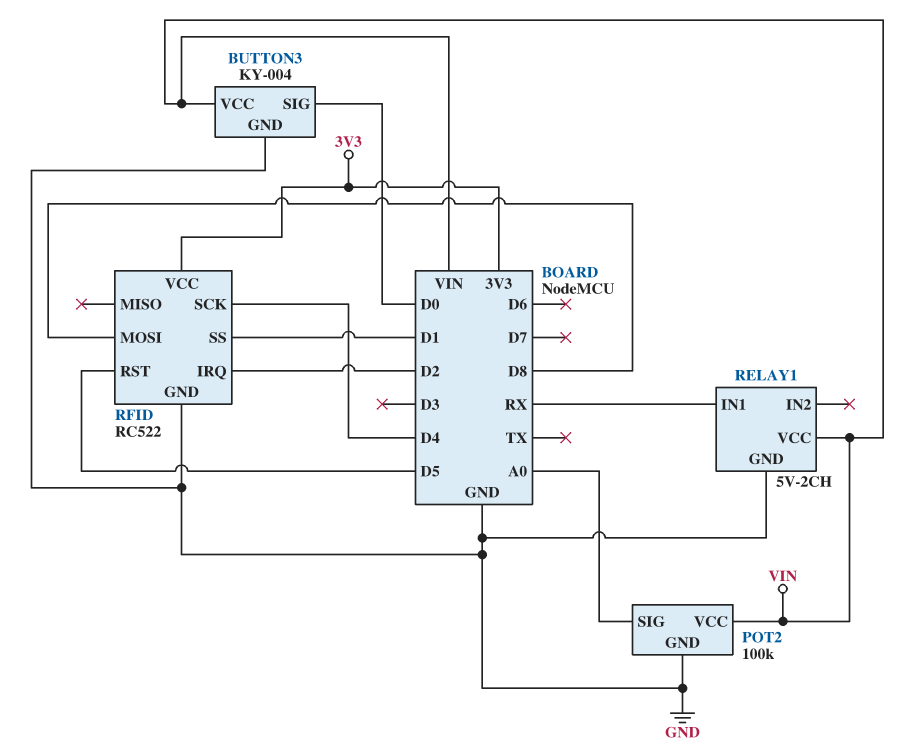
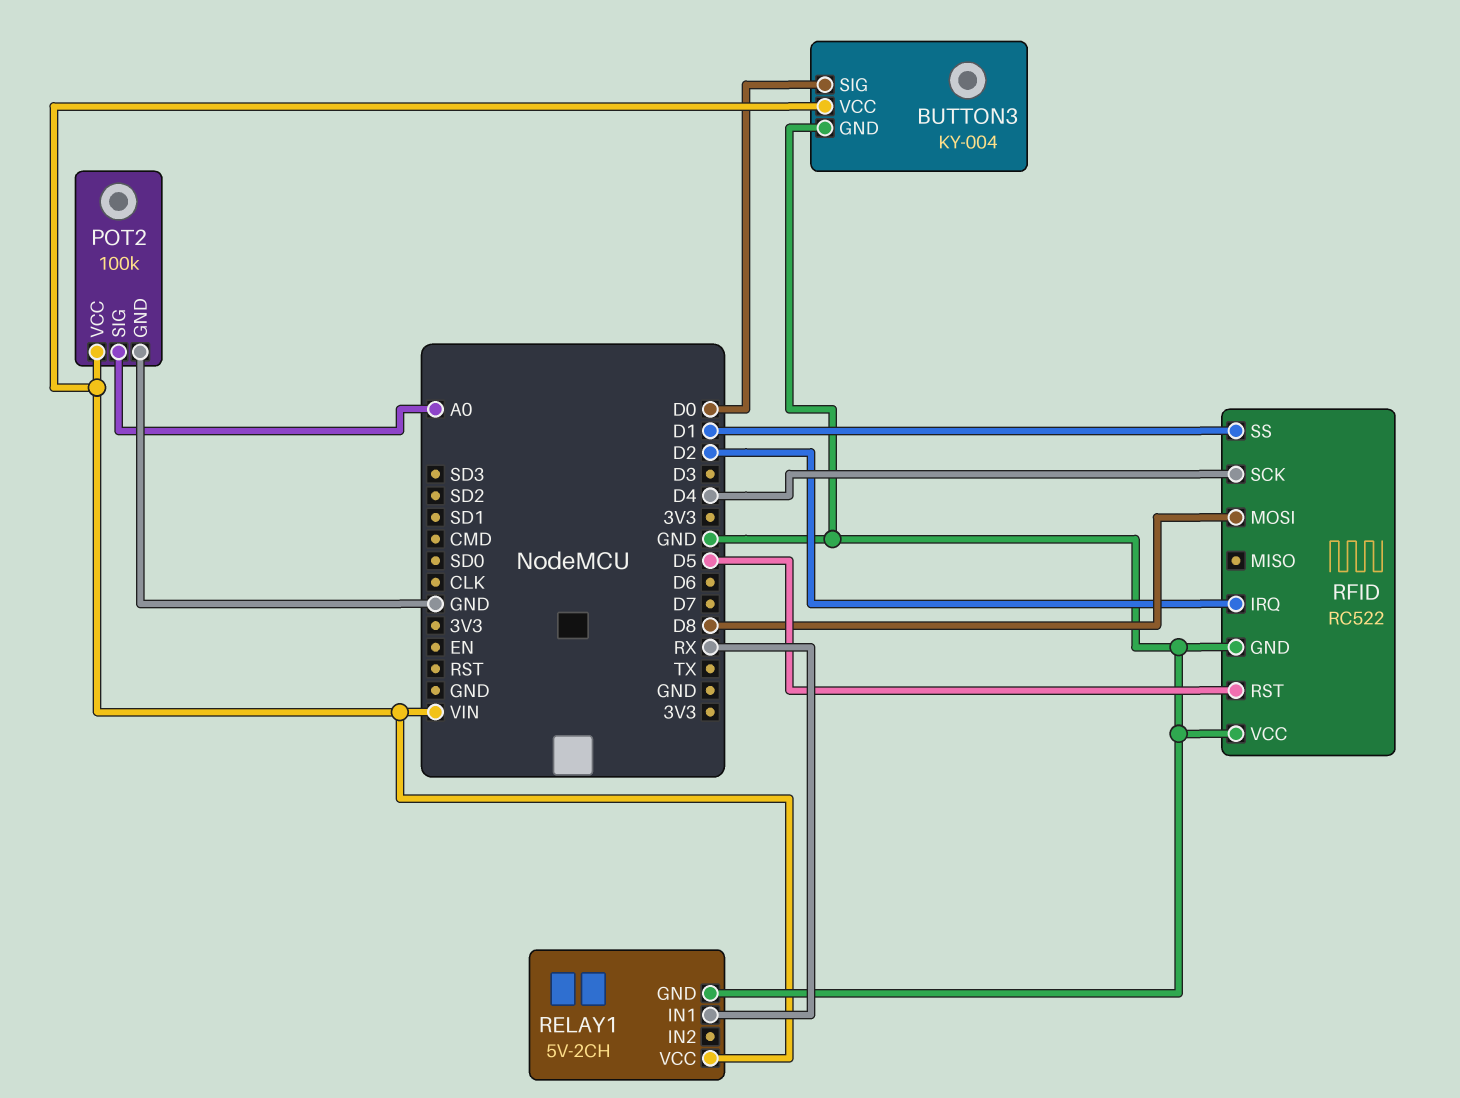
RFID pin VCC: 3V3 -> GND

